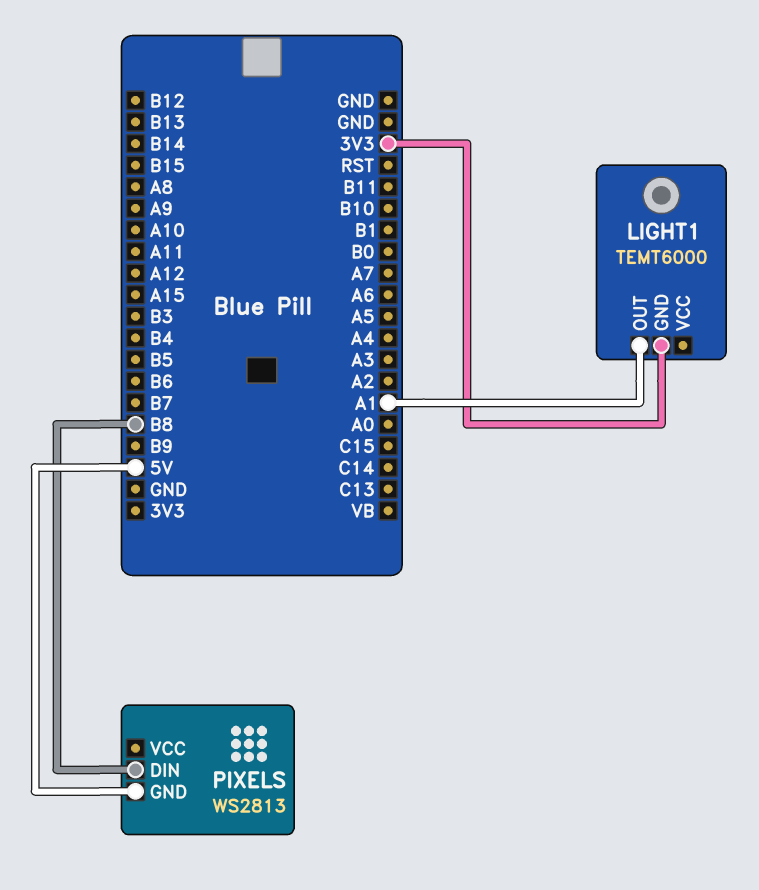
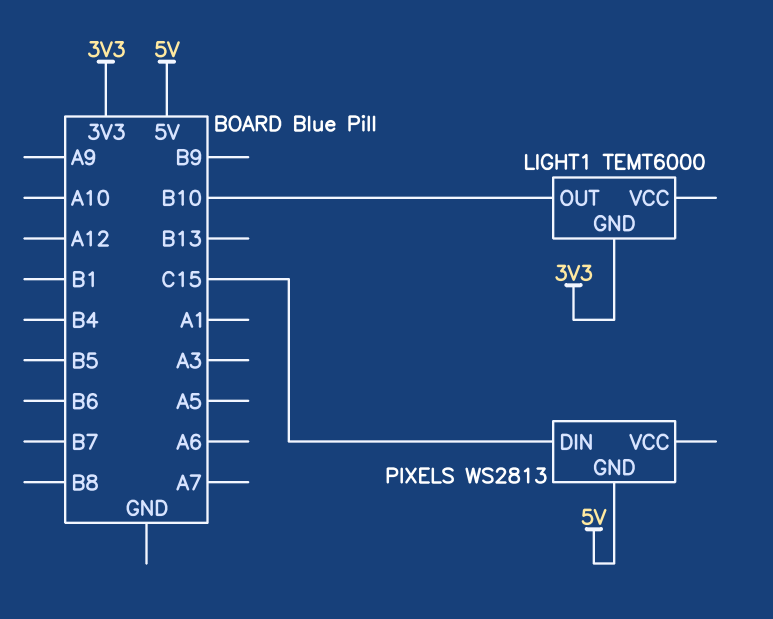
LIGHT1 pin OUT: A1 -> B10
PIXELS pin DIN: B8 -> C15

